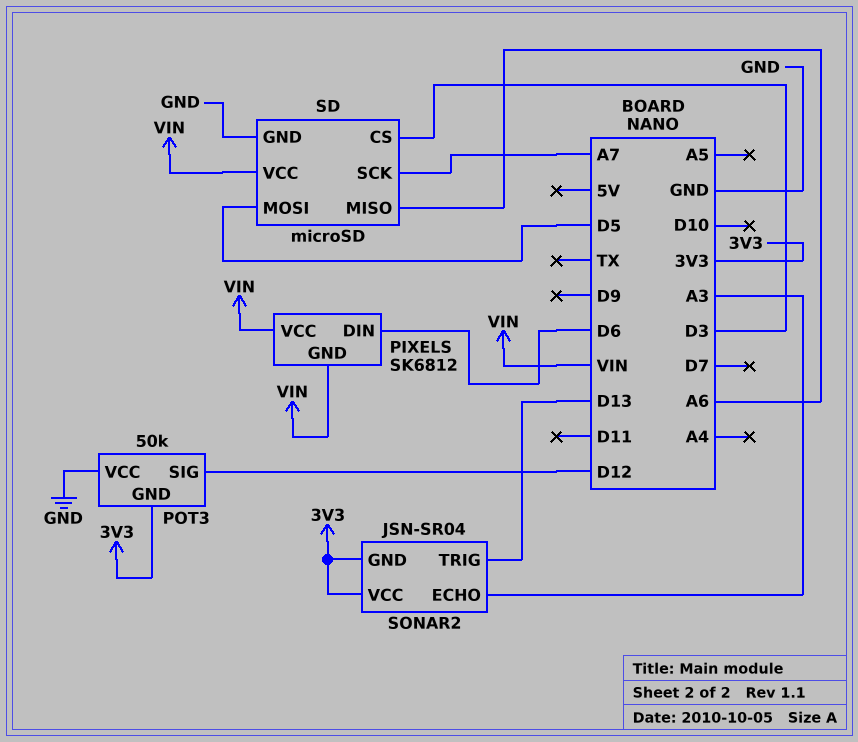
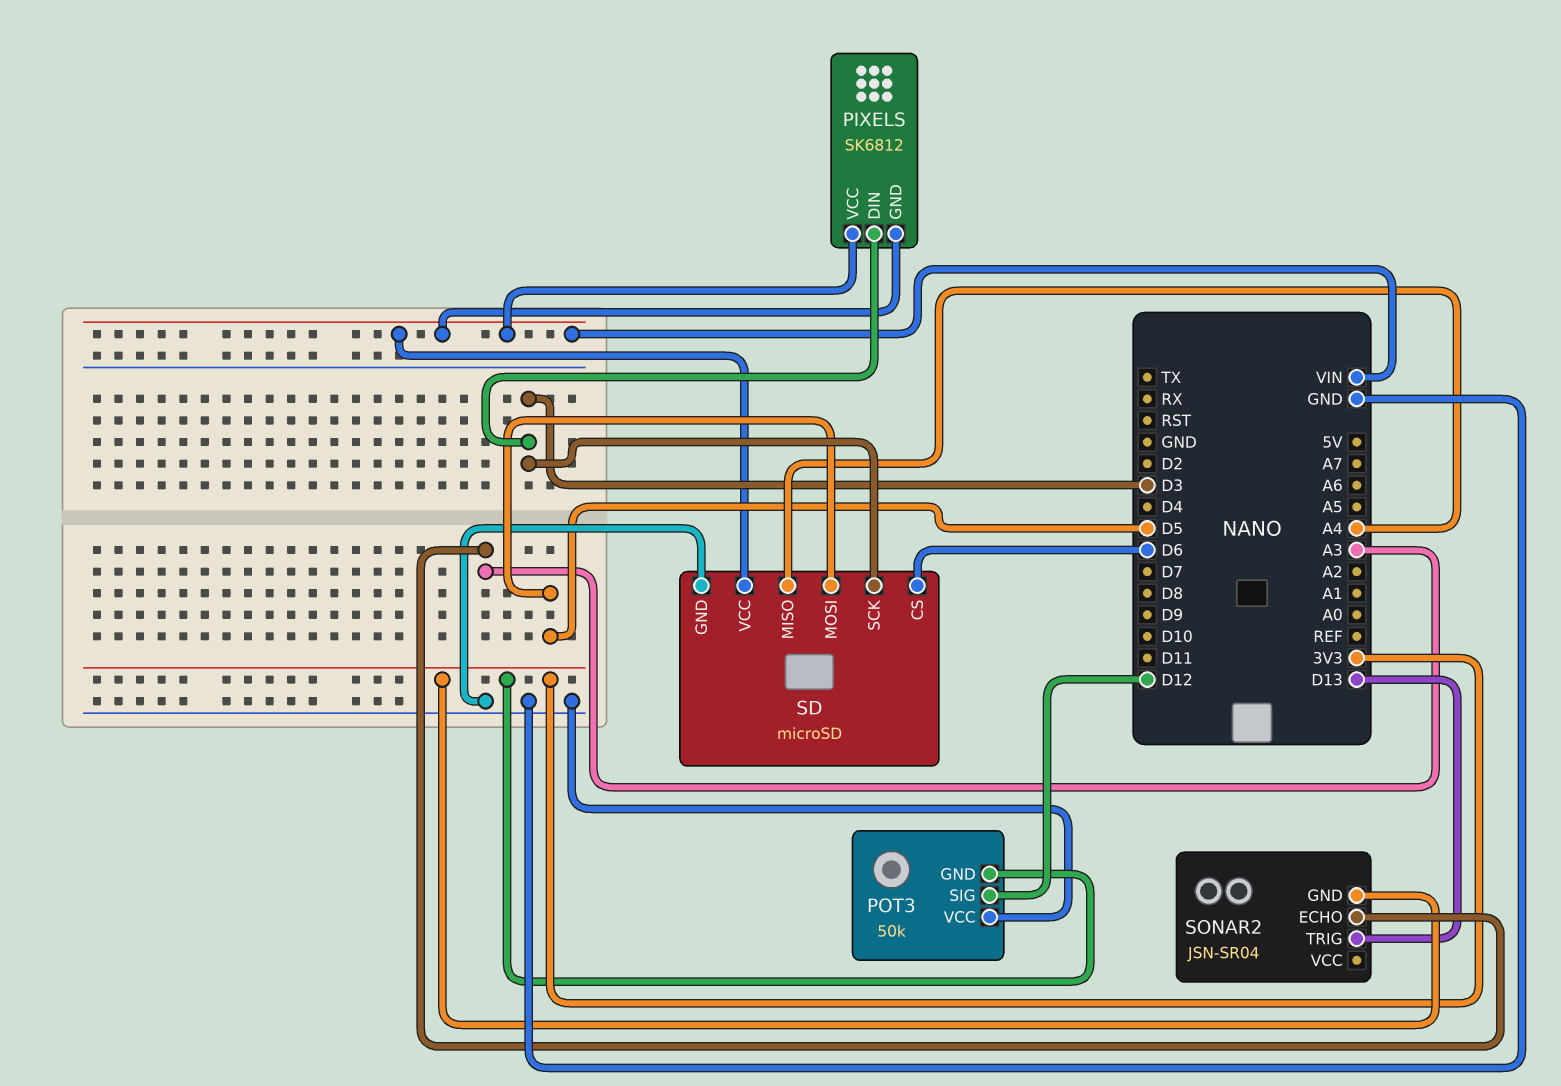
PIXELS pin DIN: D6 -> D3
SD pin CS: D3 -> D6
SD pin MISO: A6 -> A4
SD pin SCK: A7 -> D3
SONAR2 pin VCC: 3V3 -> none

